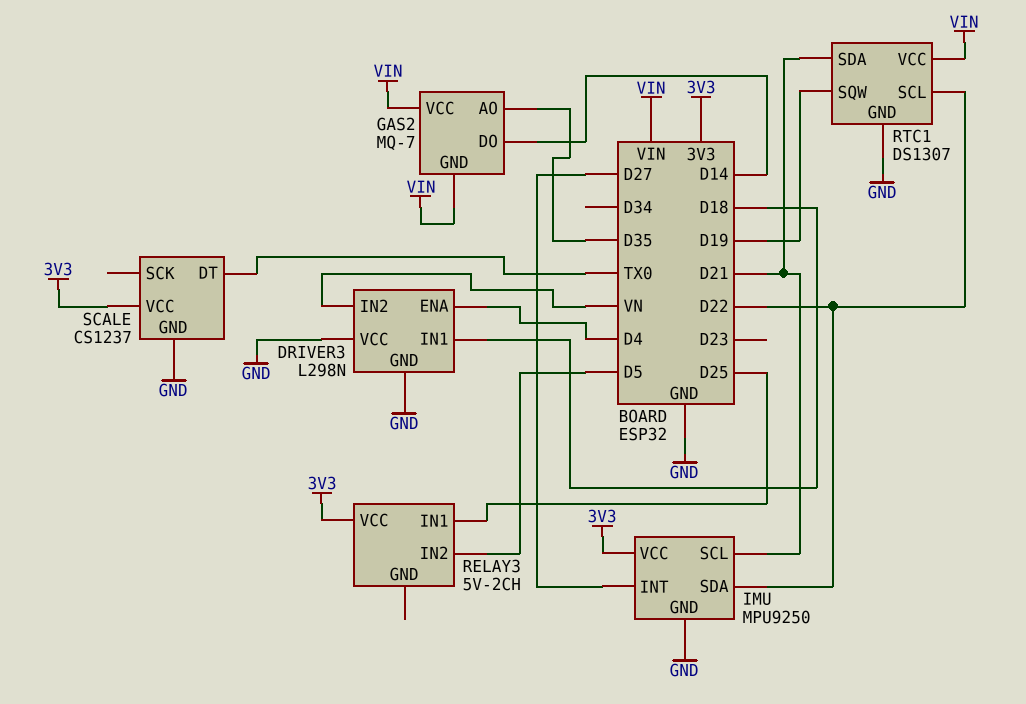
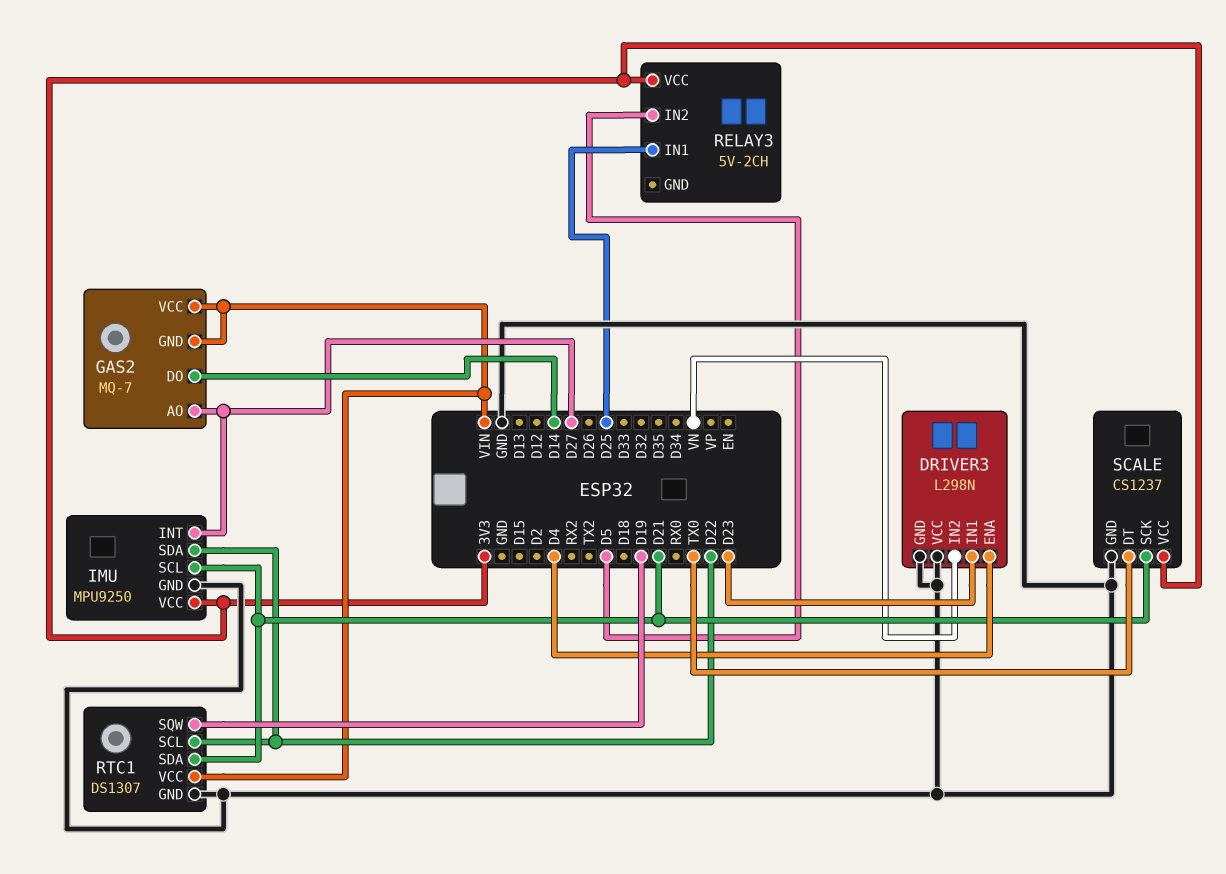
DRIVER3 pin IN1: D18 -> D23
GAS2 pin AO: D35 -> D27
SCALE pin SCK: none -> D21

